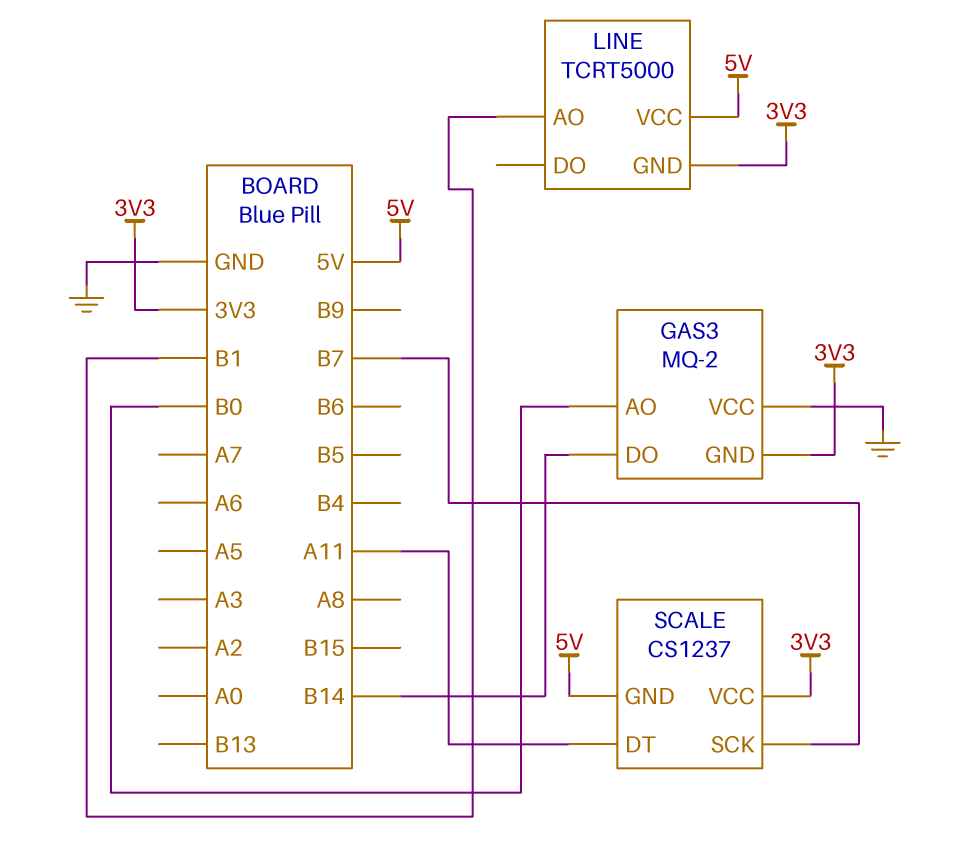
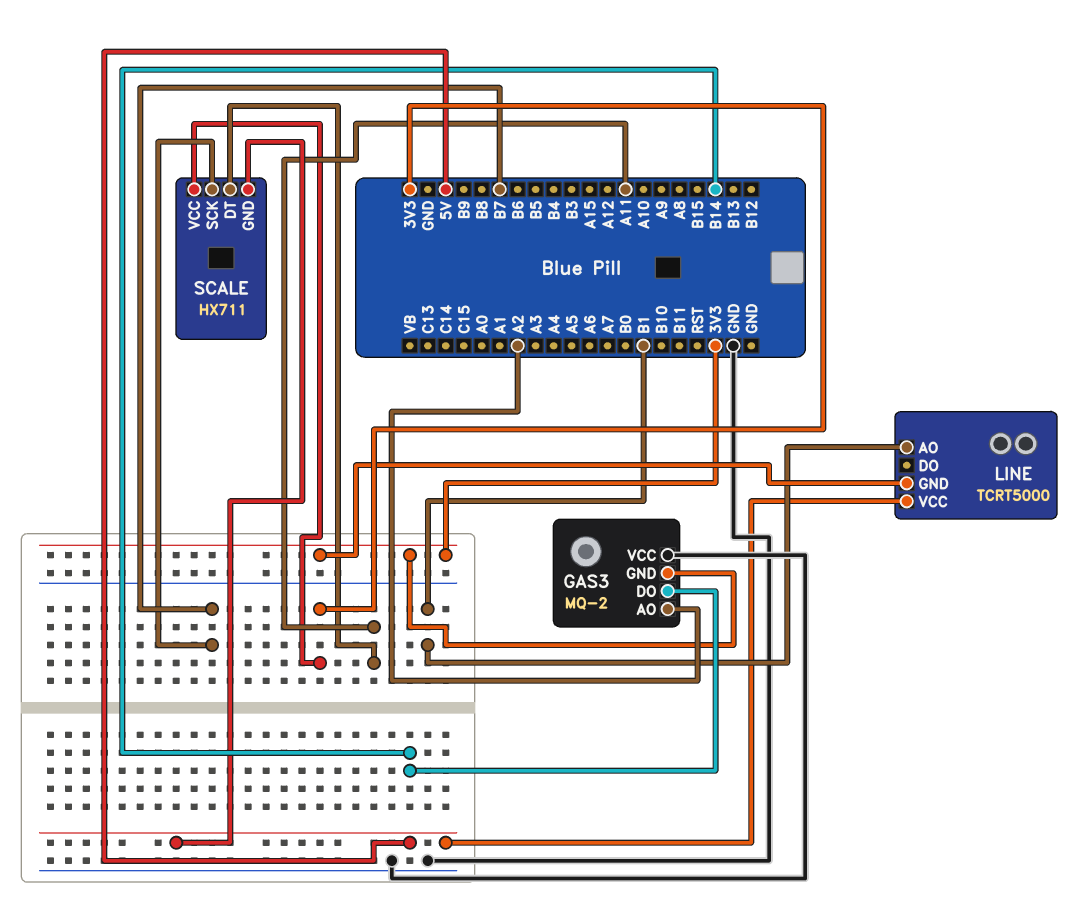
GAS3 pin AO: B0 -> A2
SCALE: CS1237 -> HX711

